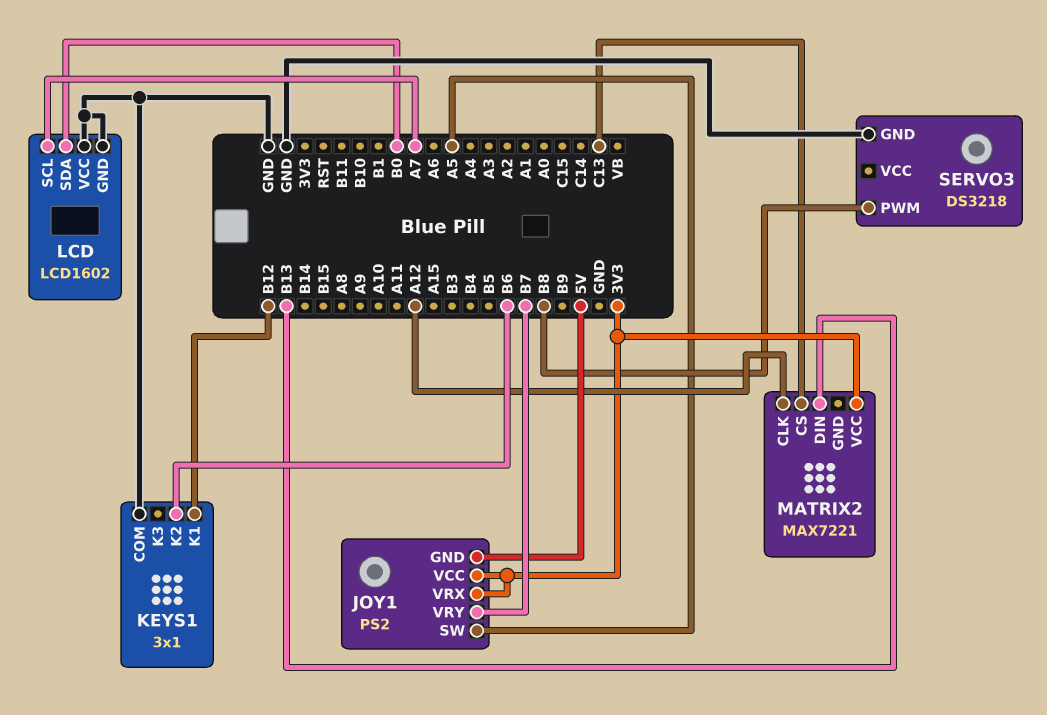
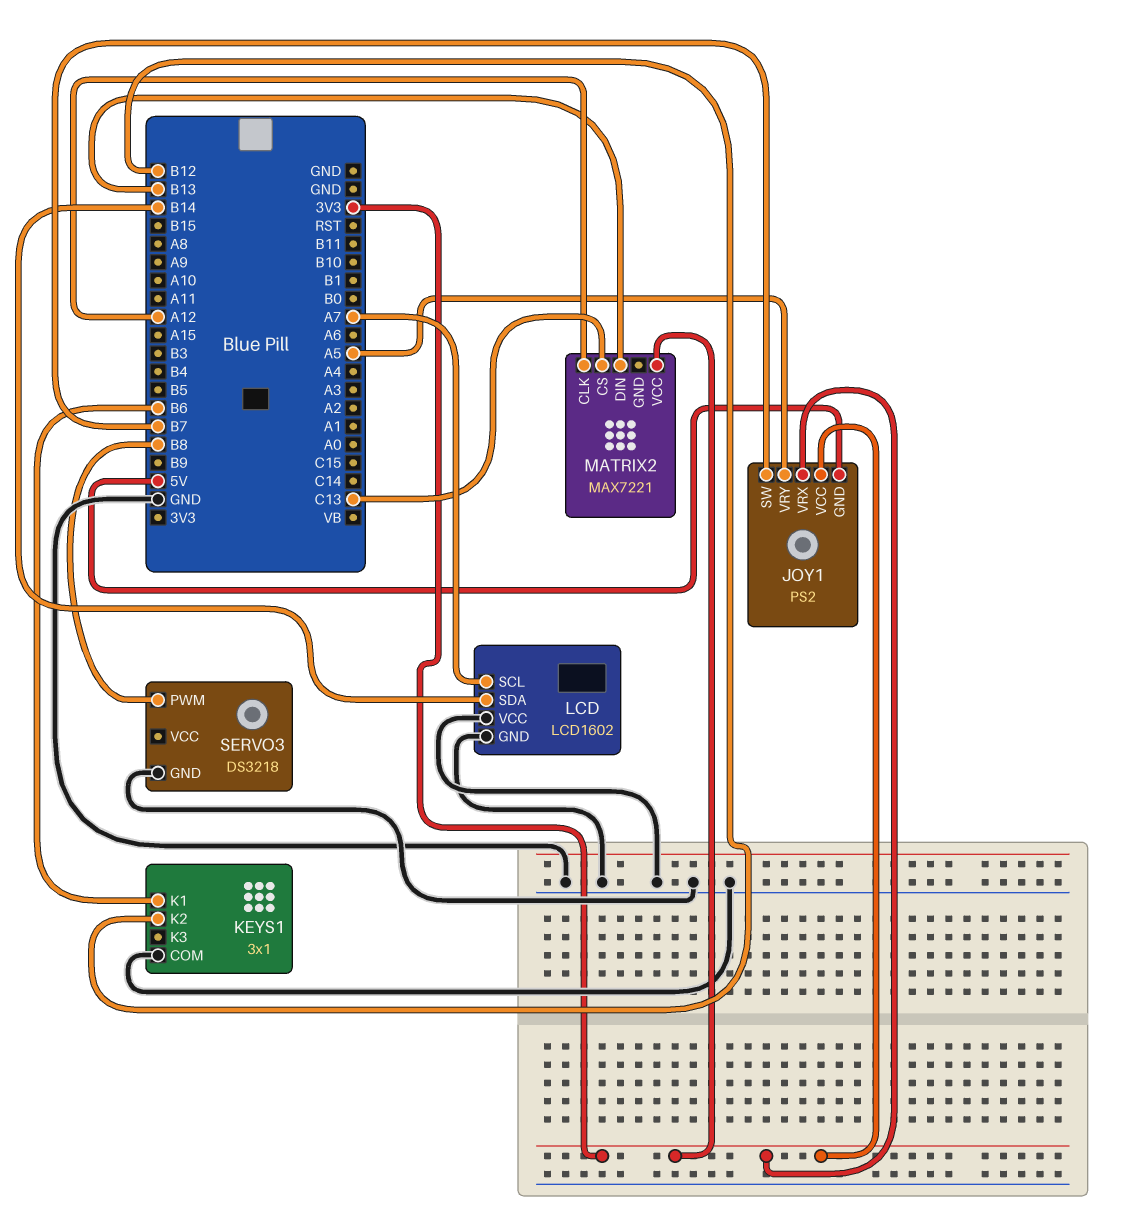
JOY1 pin SW: A5 -> B7
JOY1 pin VRY: B7 -> A5
KEYS1 pin K1: B12 -> B6
KEYS1 pin K2: B6 -> B12
LCD pin SDA: B0 -> B14

